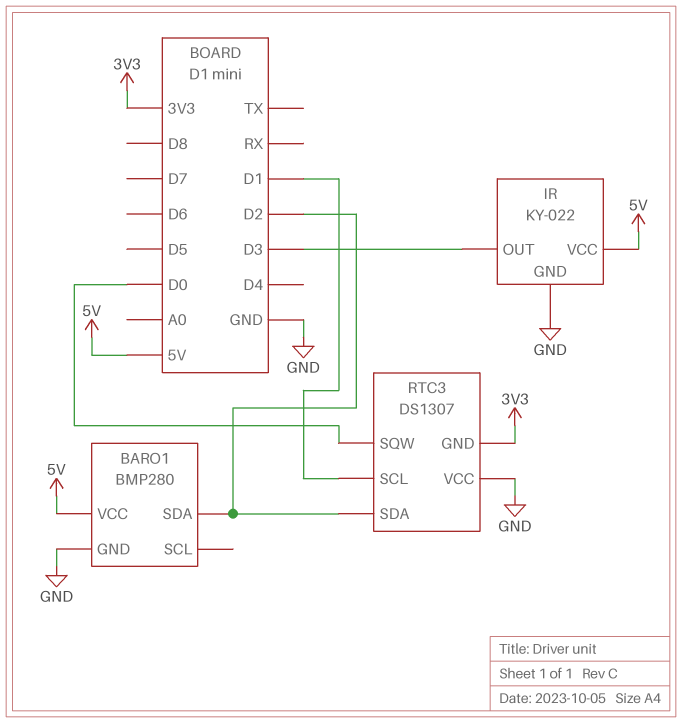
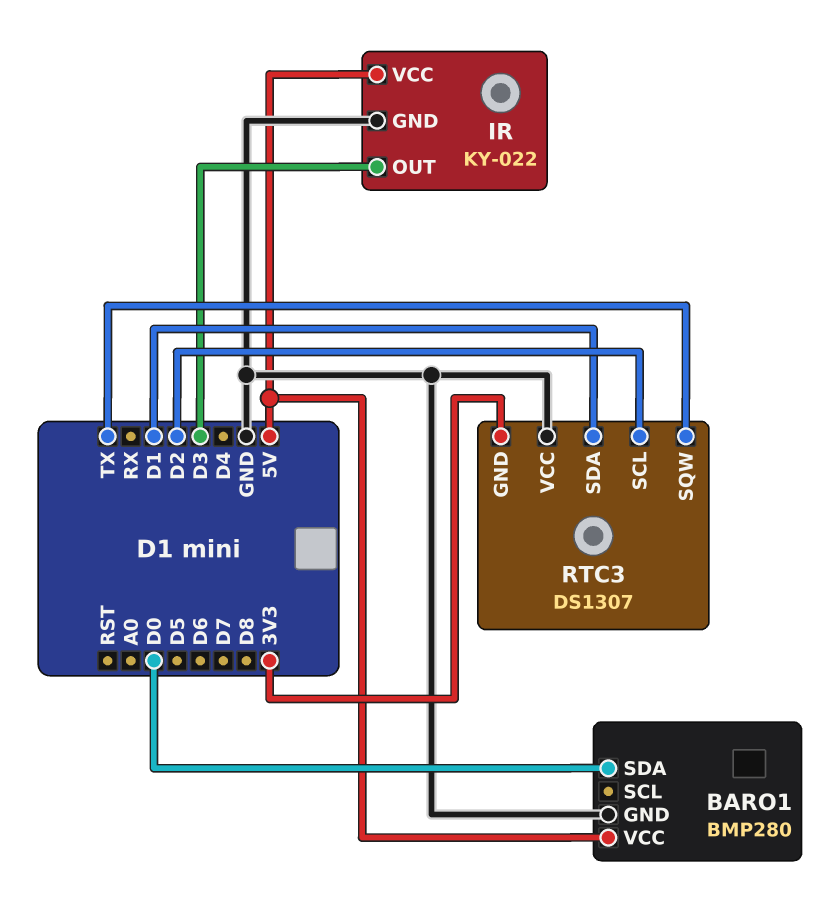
BARO1 pin SDA: D2 -> D0
RTC3 pin SCL: D1 -> D2
RTC3 pin SDA: D2 -> D1
RTC3 pin SQW: D0 -> TX

